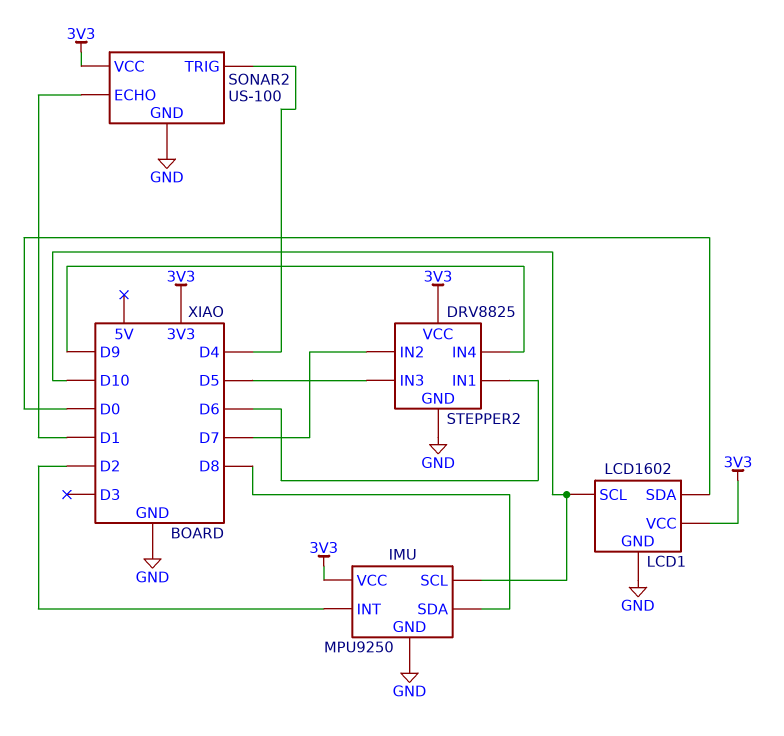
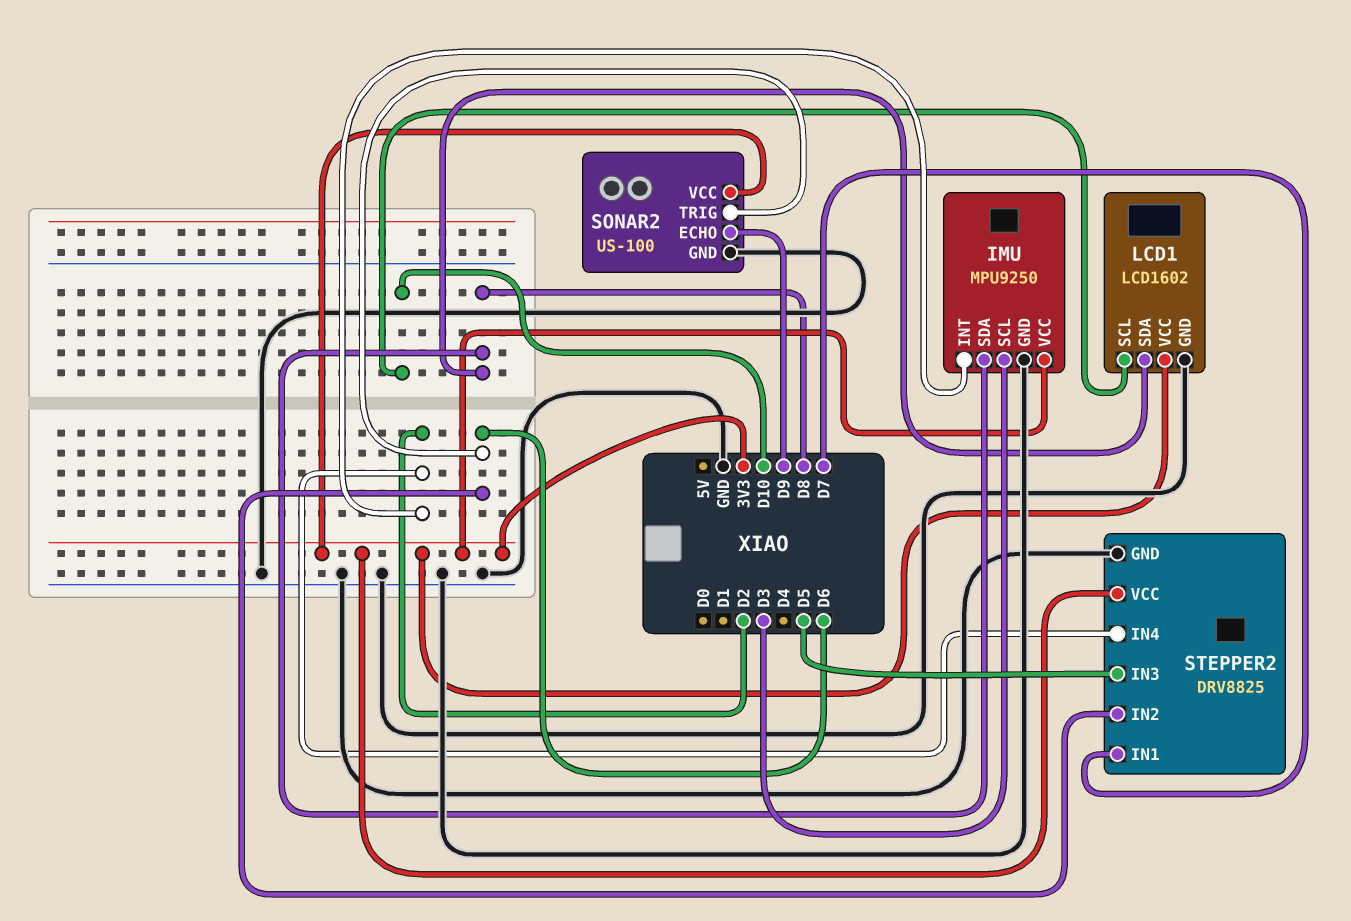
IMU pin SCL: D10 -> D3
LCD1 pin SDA: D0 -> D8
SONAR2 pin ECHO: D1 -> D9
SONAR2 pin TRIG: D4 -> D6
STEPPER2 pin IN1: D6 -> D7
STEPPER2 pin IN2: D7 -> D6
STEPPER2 pin IN4: D9 -> D2

